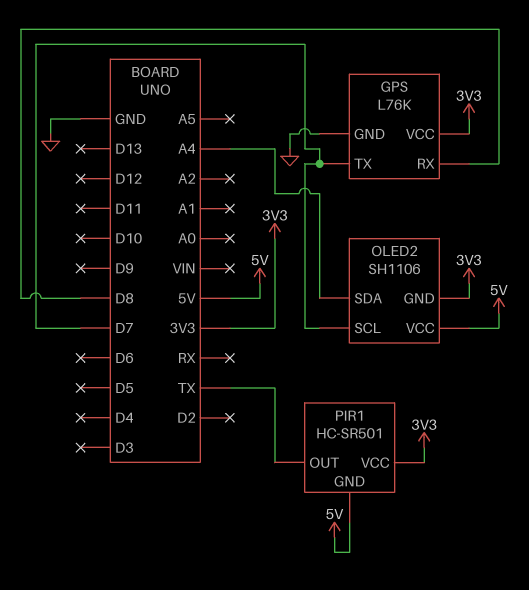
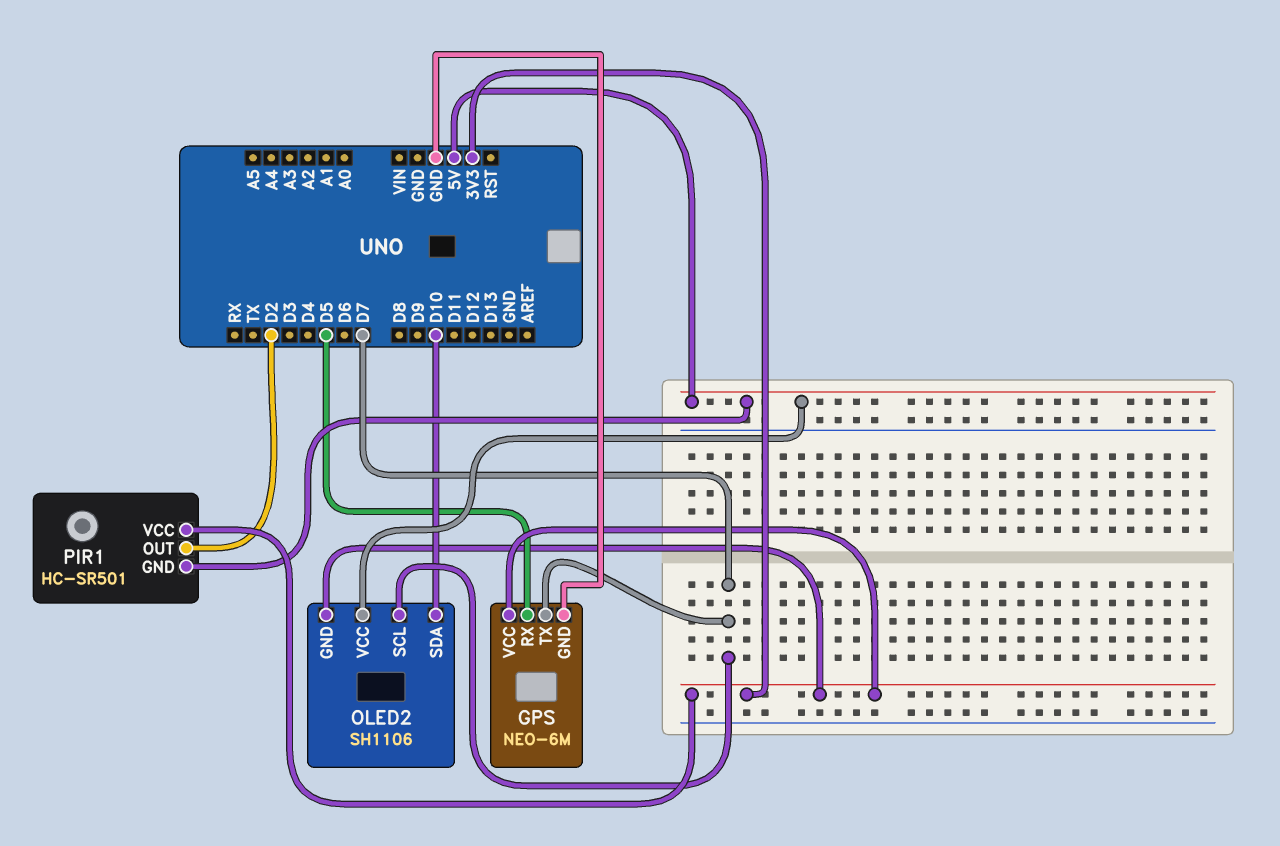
GPS: L76K -> NEO-6M
GPS pin RX: D8 -> D5
OLED2 pin SDA: A4 -> D10
PIR1 pin OUT: TX -> D2

